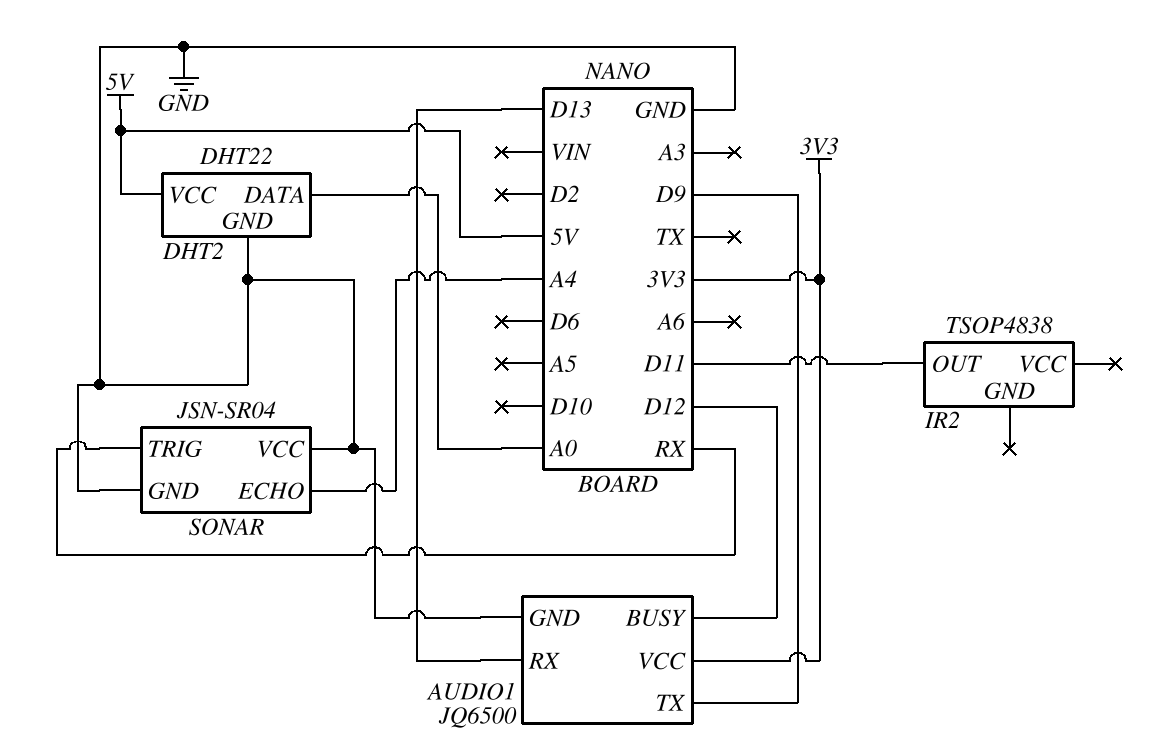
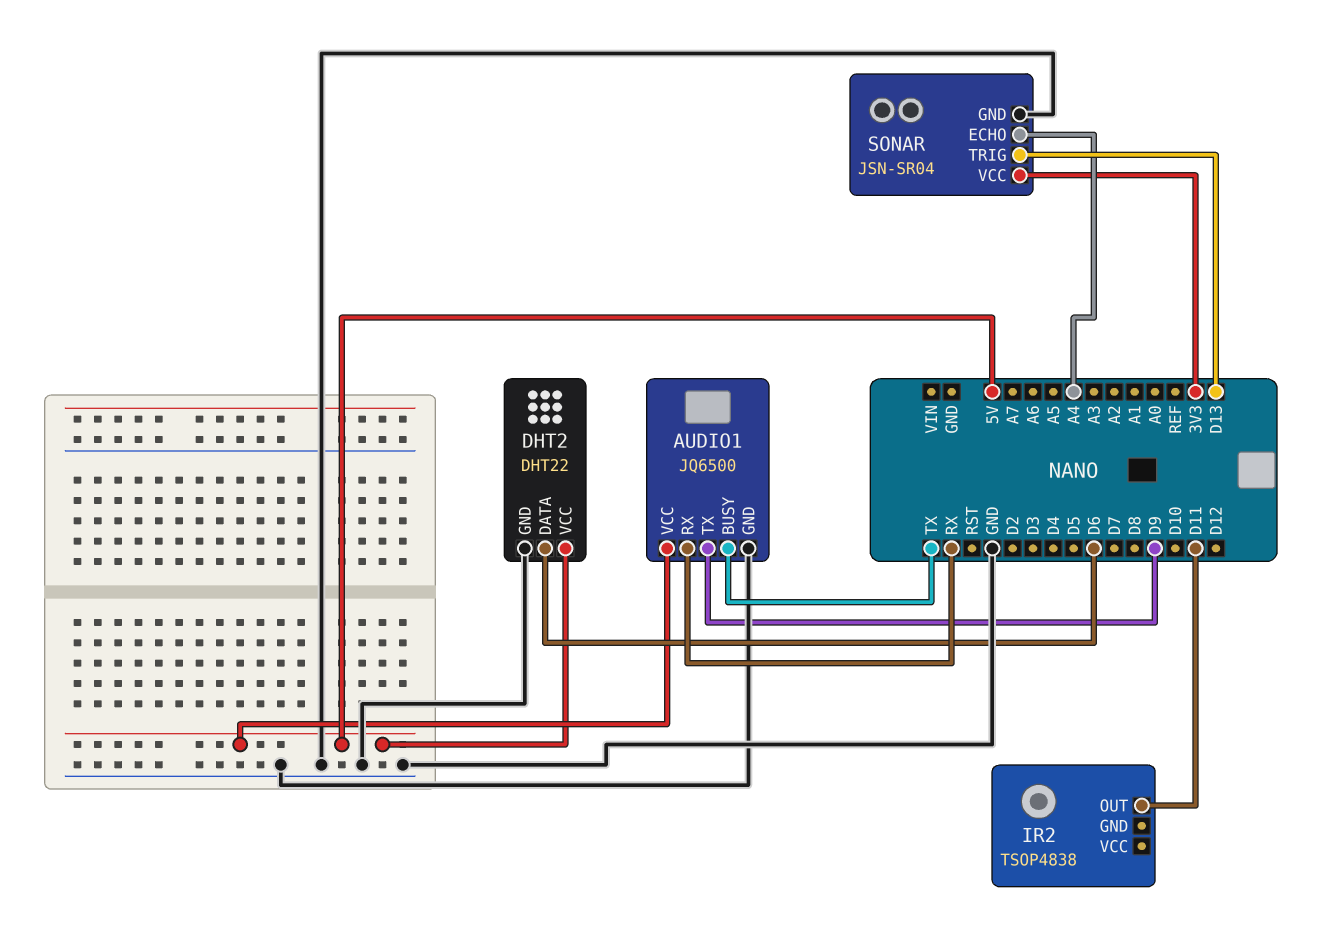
AUDIO1 pin BUSY: D12 -> TX
AUDIO1 pin RX: D13 -> RX
AUDIO1 pin VCC: 3V3 -> 5V
DHT2 pin DATA: A0 -> D6
SONAR pin TRIG: RX -> D13
SONAR pin VCC: GND -> 3V3

